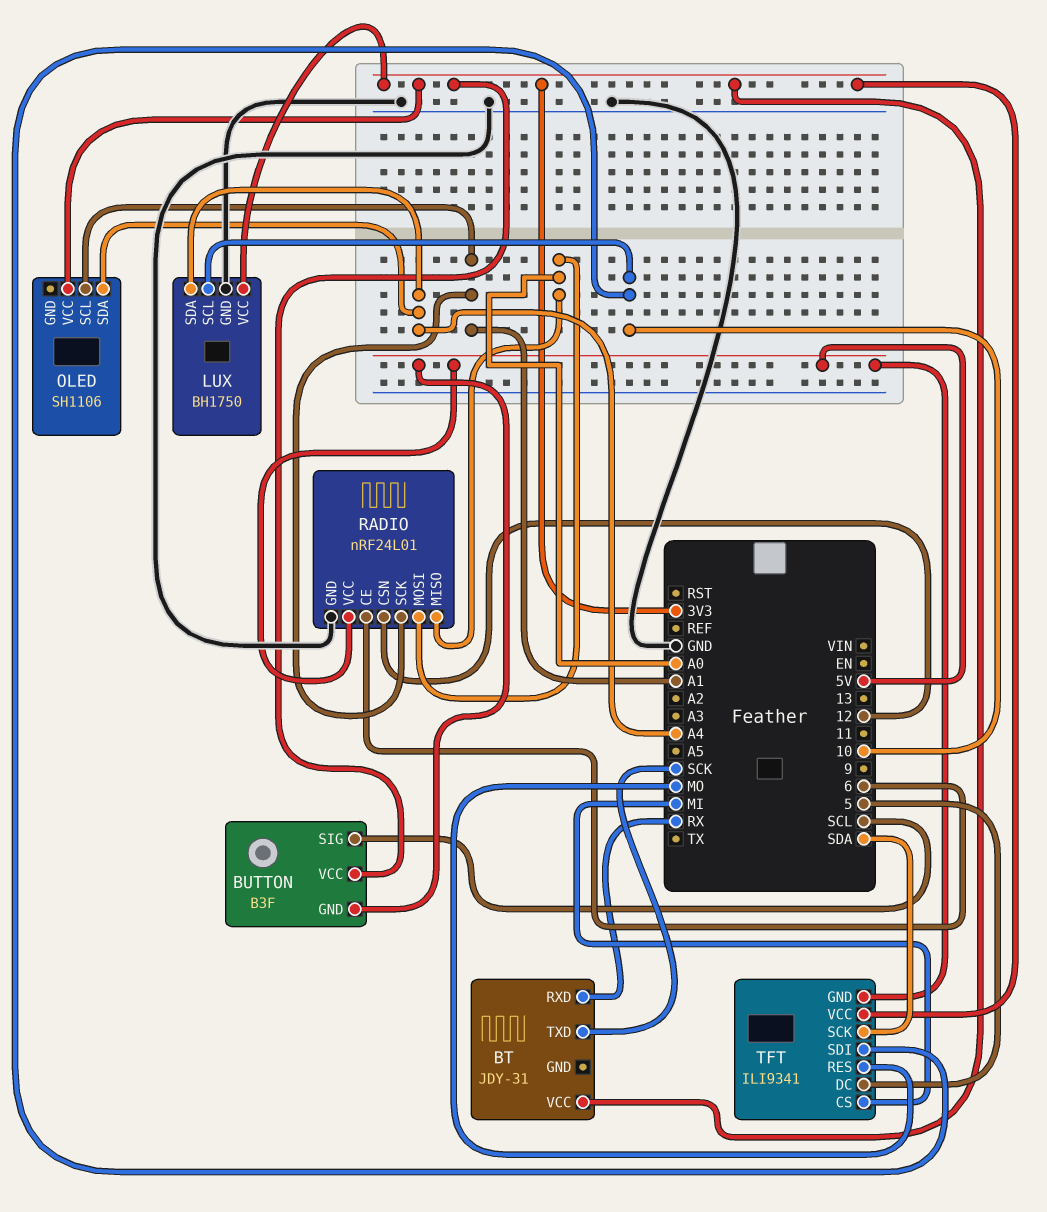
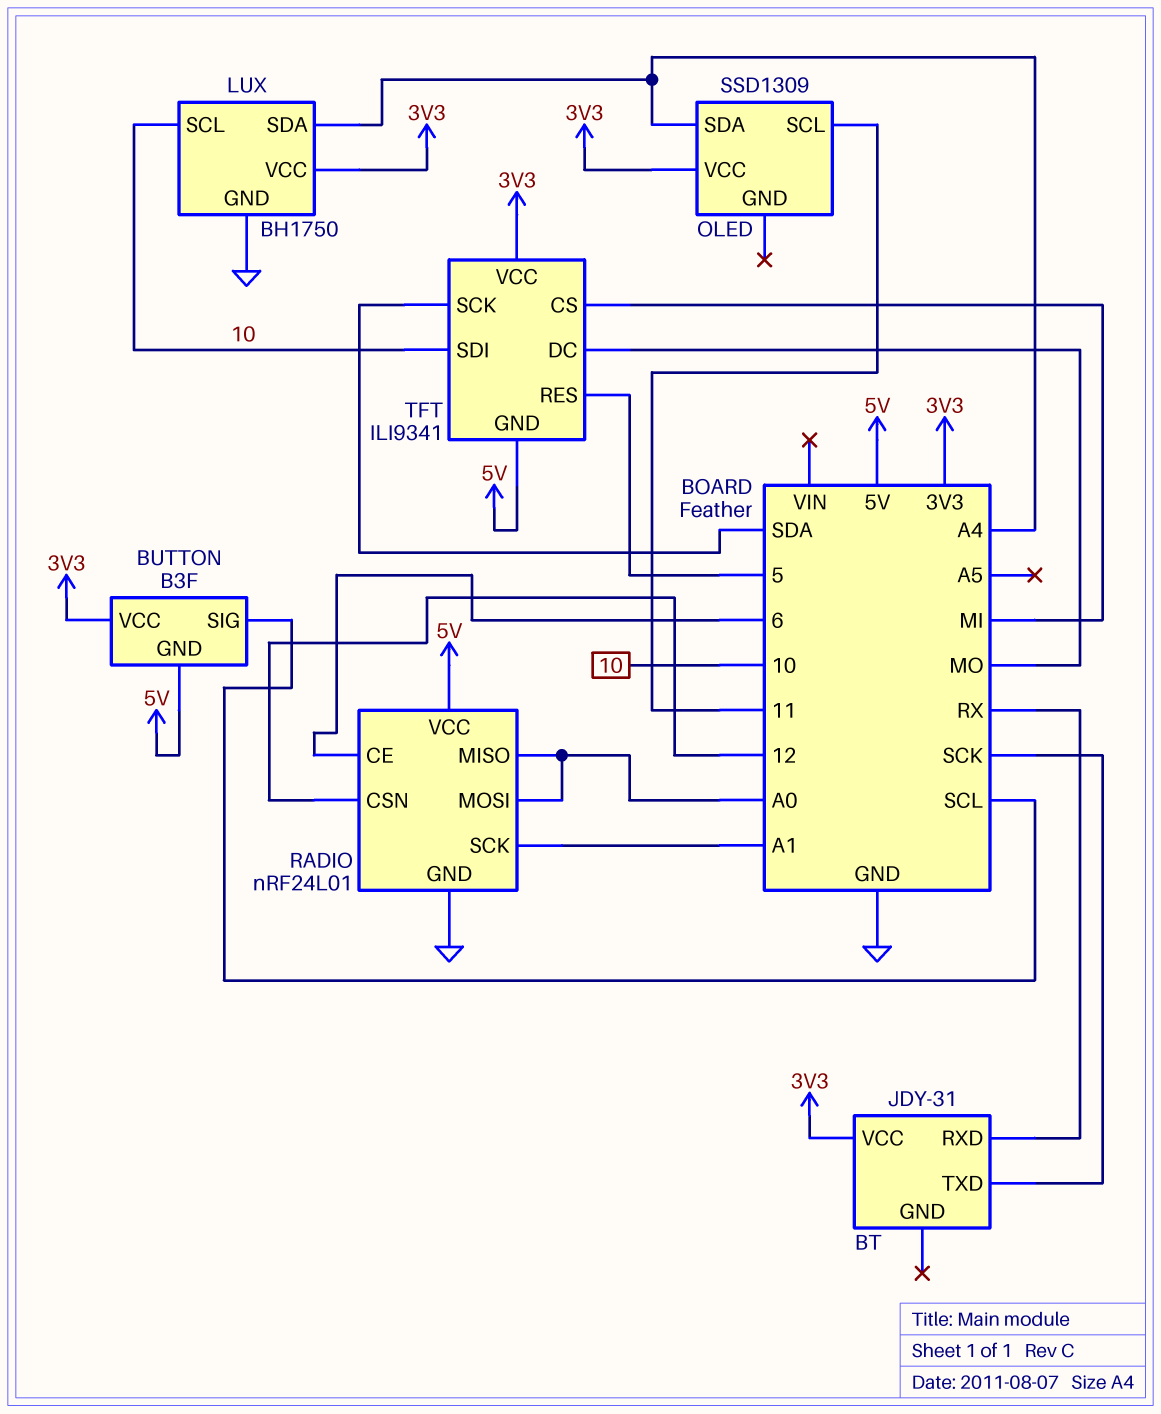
OLED: SH1106 -> SSD1309
OLED pin SCL: A1 -> 11
TFT pin DC: 5 -> MO
TFT pin RES: MO -> 5

